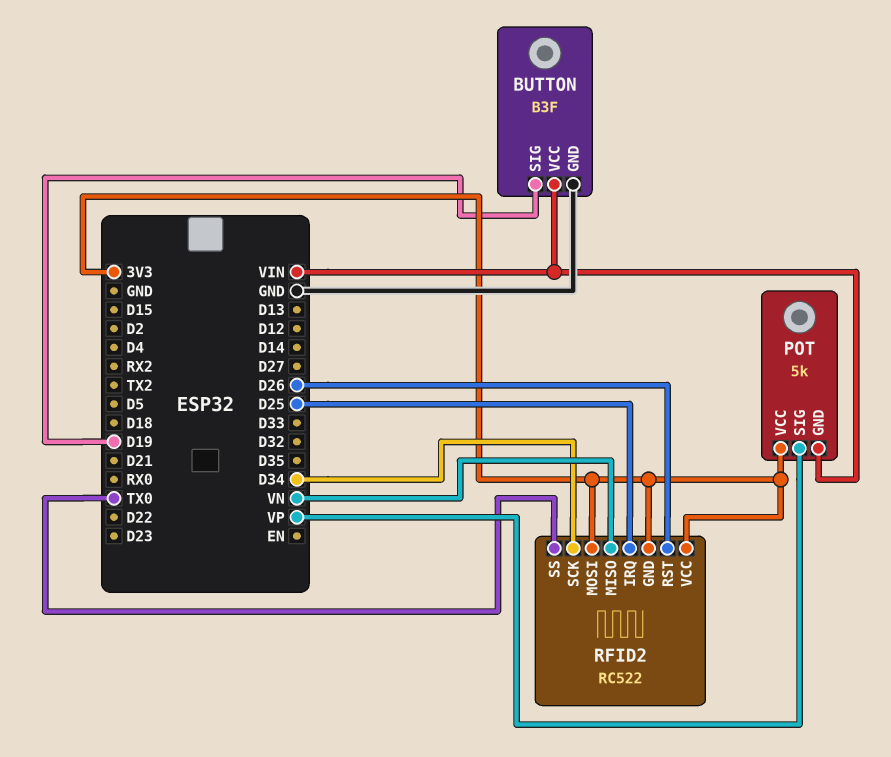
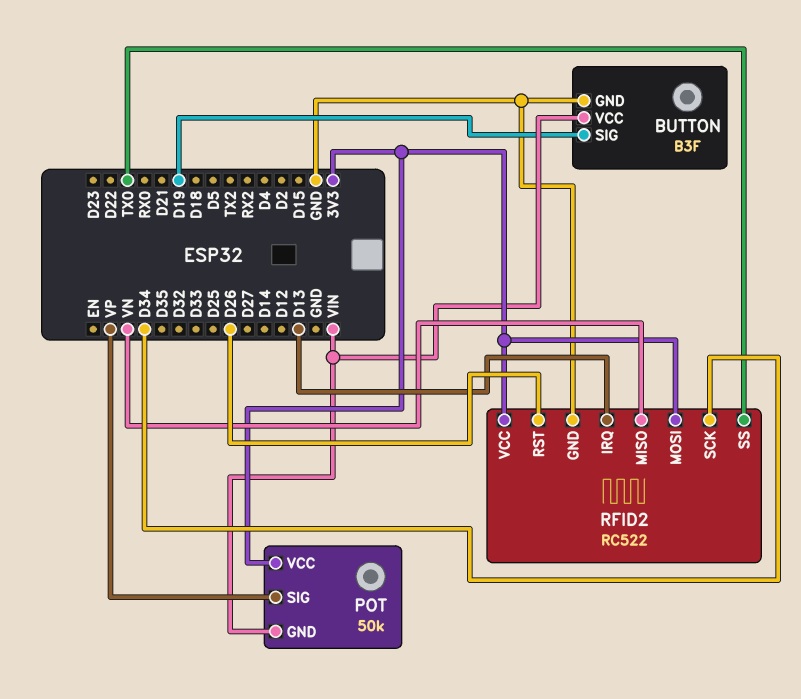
POT: 5k -> 50k
RFID2 pin GND: 3V3 -> GND
RFID2 pin IRQ: D25 -> D13

